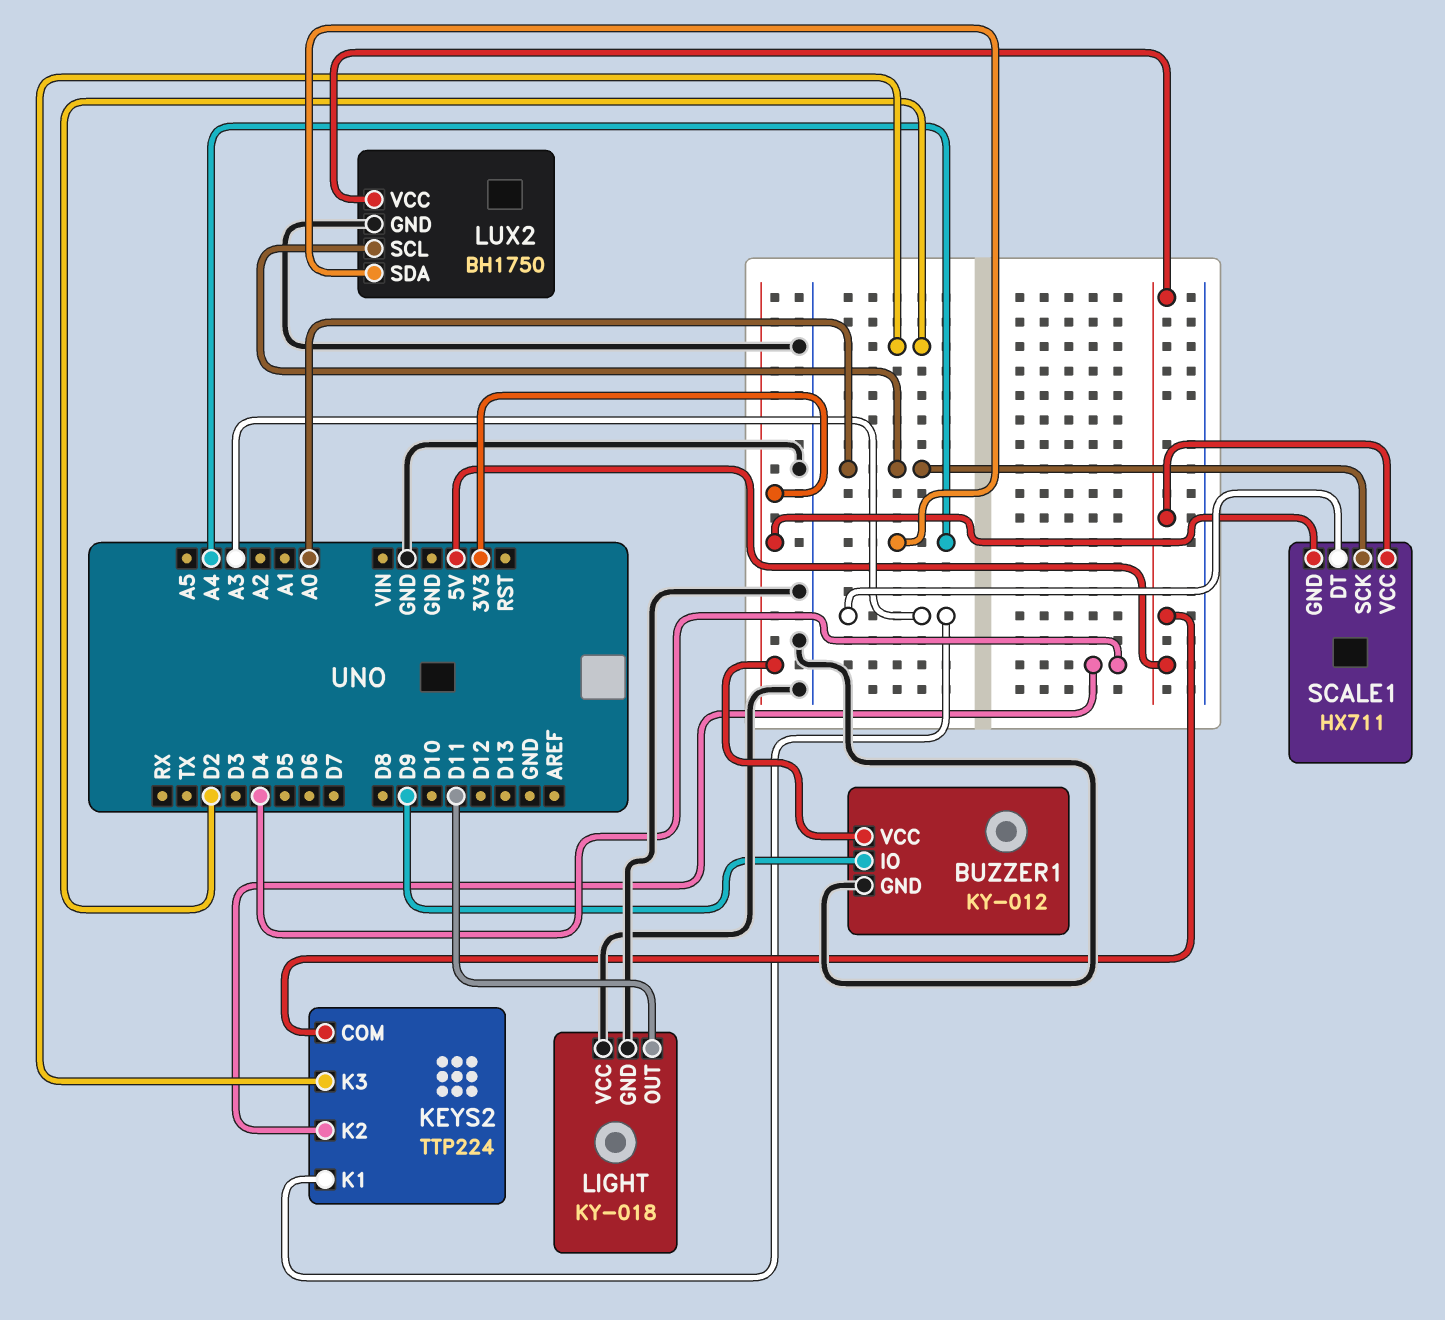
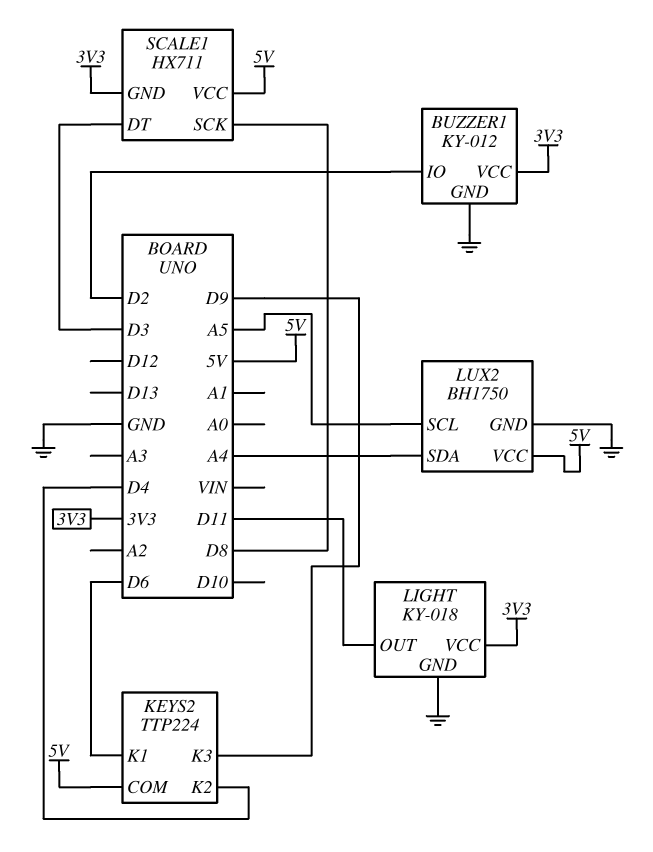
BUZZER1 pin IO: D9 -> D2
KEYS2 pin K1: A3 -> D6
KEYS2 pin K3: D2 -> D9
LIGHT pin VCC: GND -> 3V3
LUX2 pin SCL: A0 -> A5
SCALE1 pin DT: A3 -> D3
SCALE1 pin SCK: A0 -> D8

